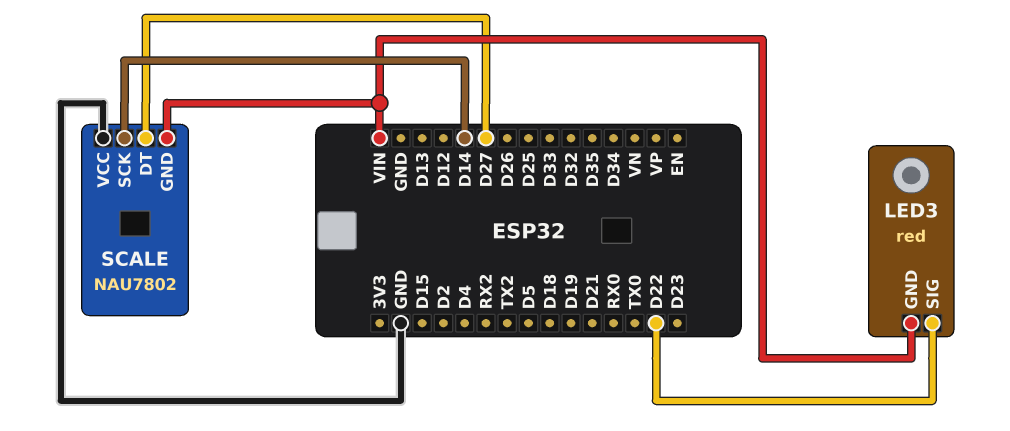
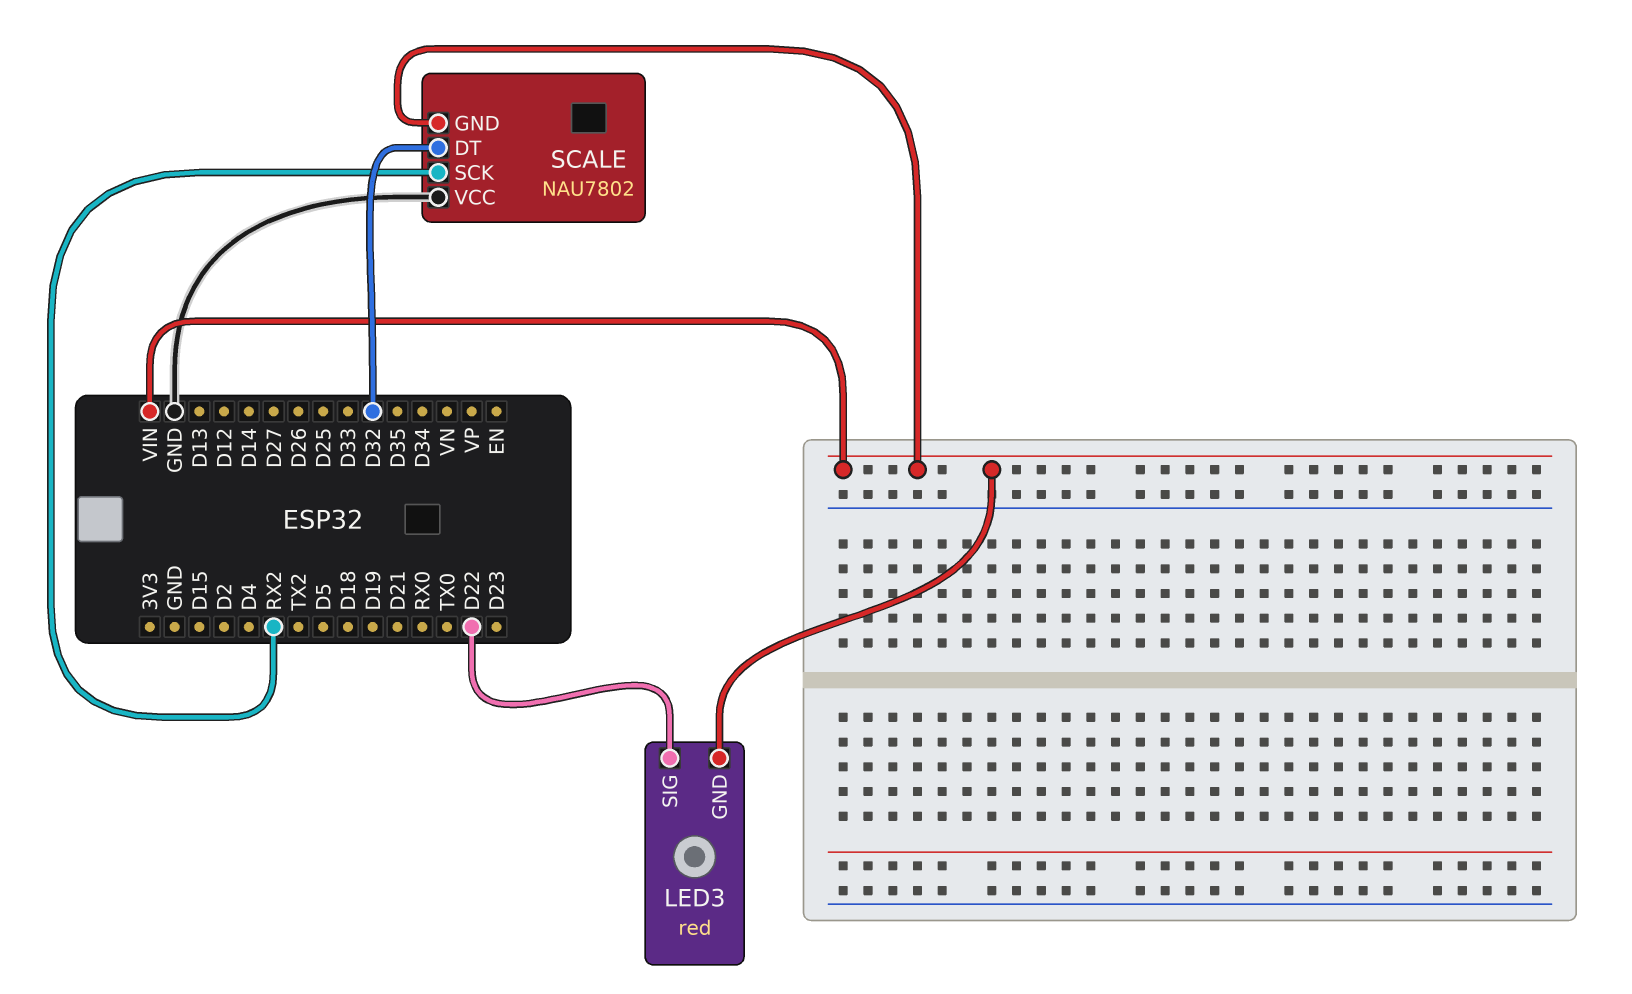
SCALE pin DT: D27 -> D32
SCALE pin SCK: D14 -> RX2

